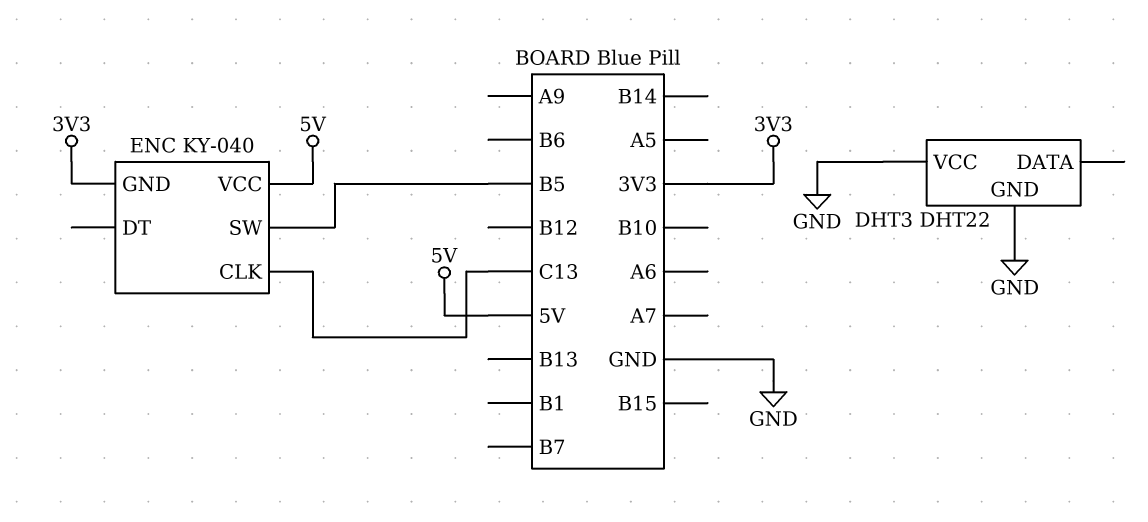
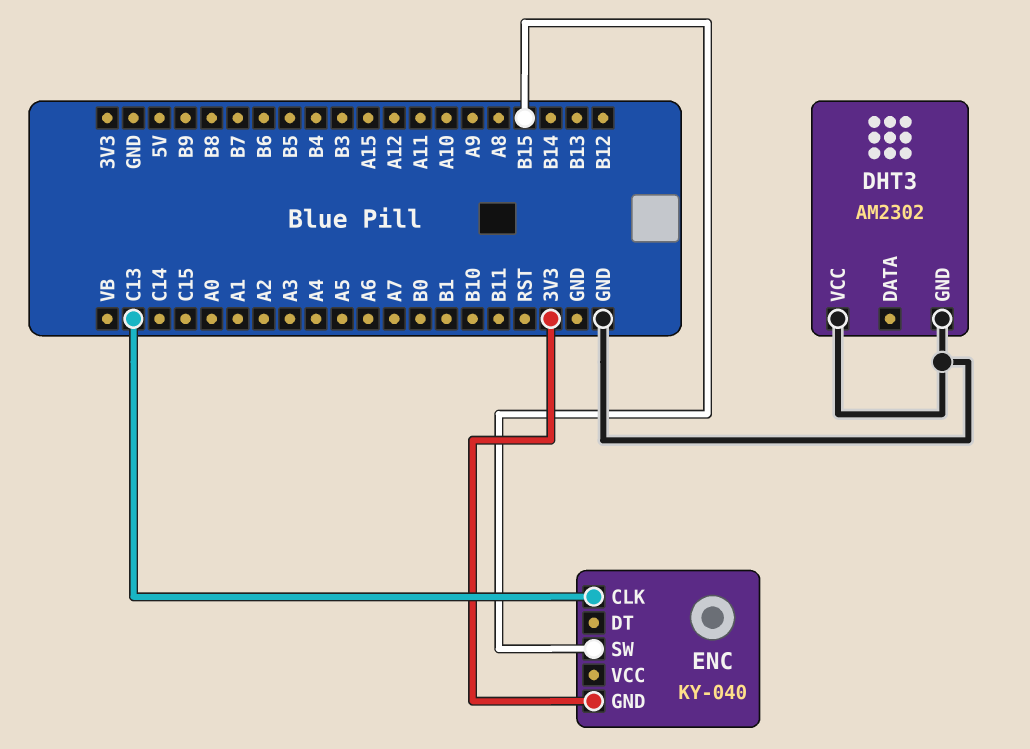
DHT3: DHT22 -> AM2302
ENC pin SW: B5 -> B15
ENC pin VCC: 5V -> none

